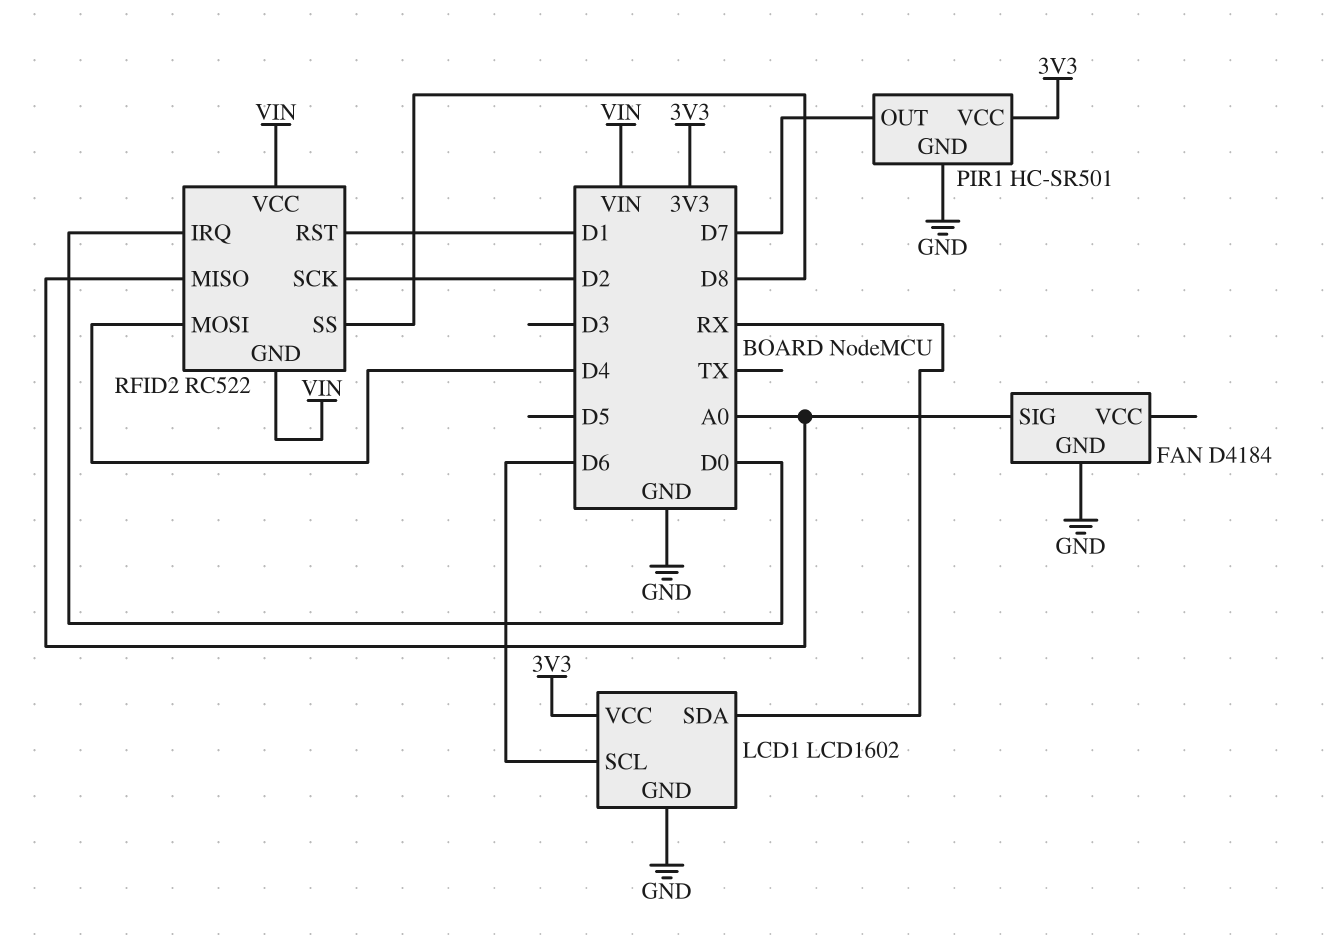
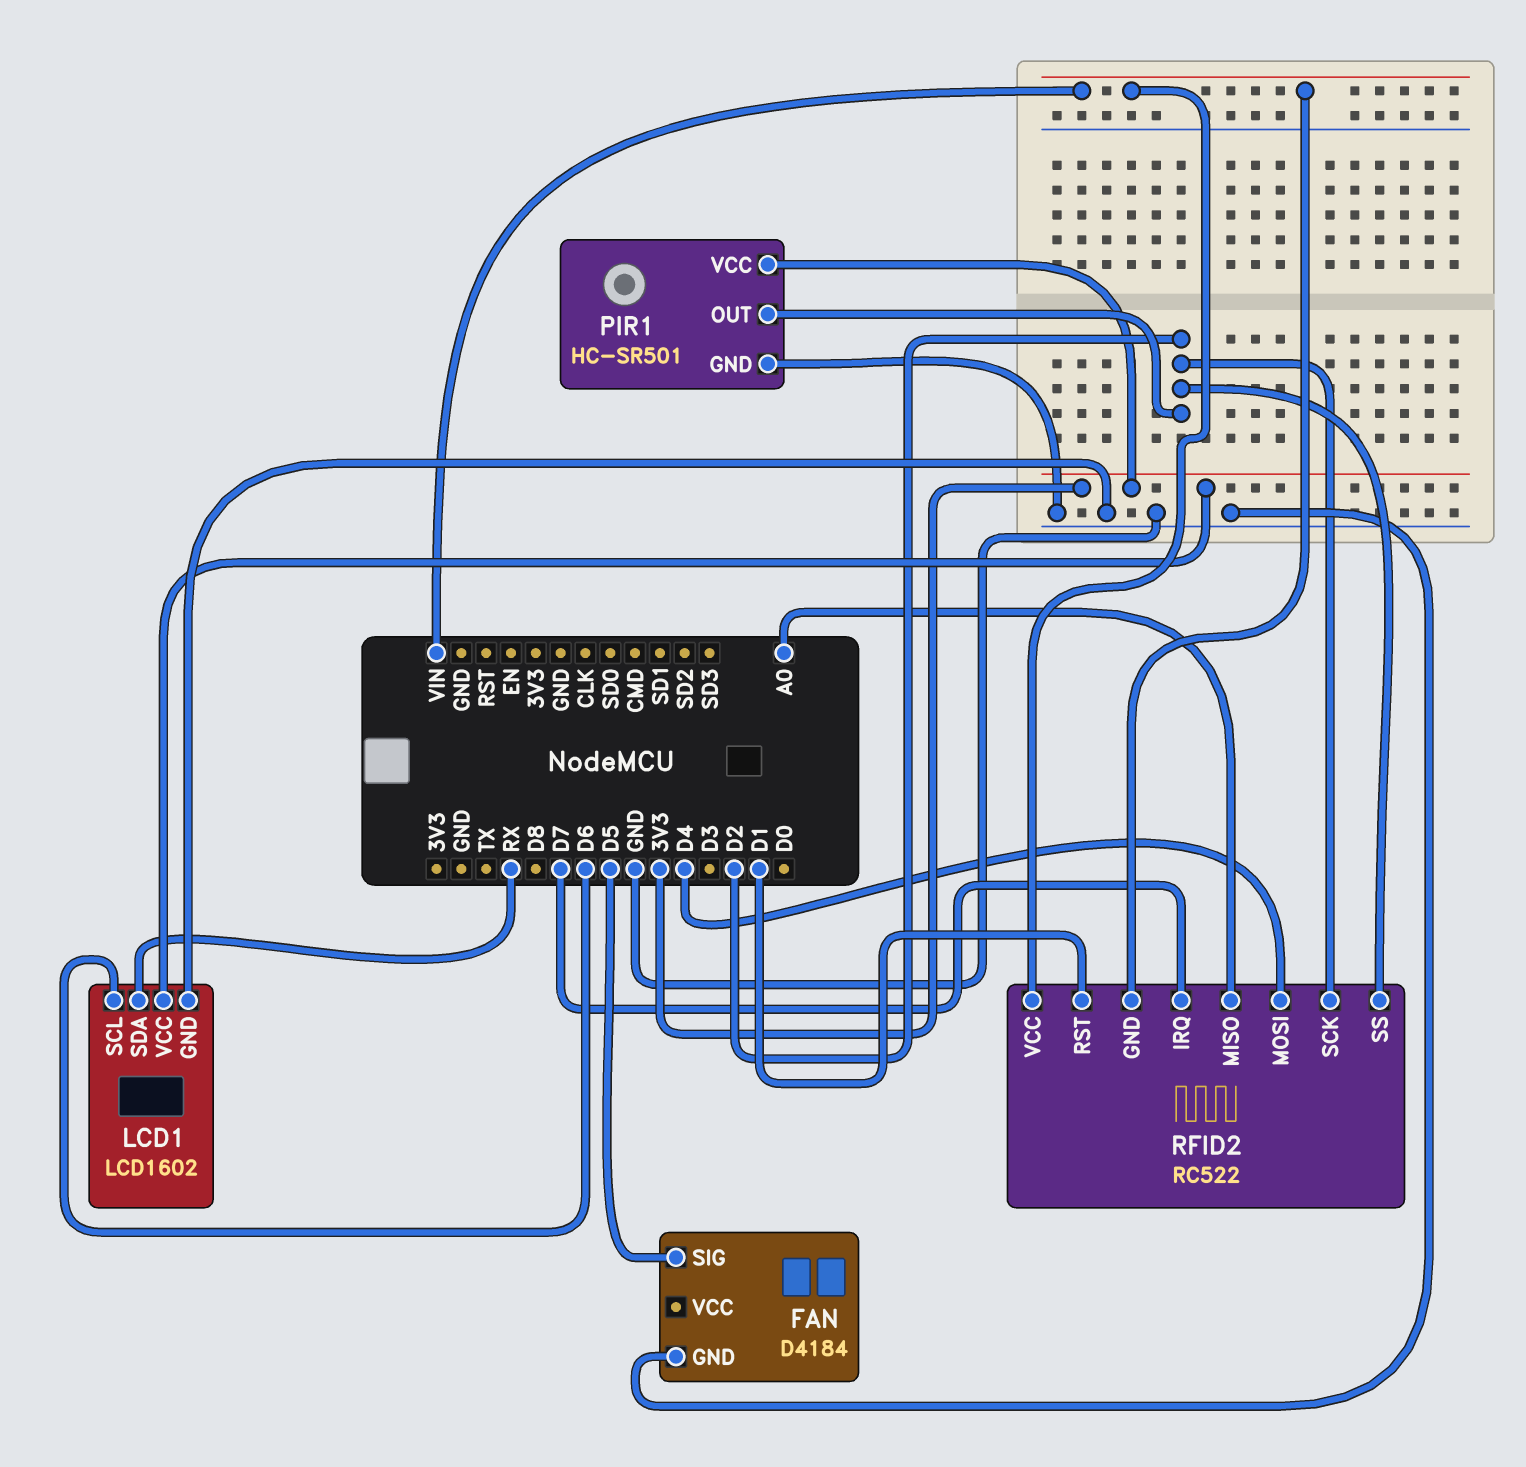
FAN pin SIG: A0 -> D5
PIR1 pin OUT: D7 -> D2
RFID2 pin IRQ: D0 -> D7
RFID2 pin SS: D8 -> D2

